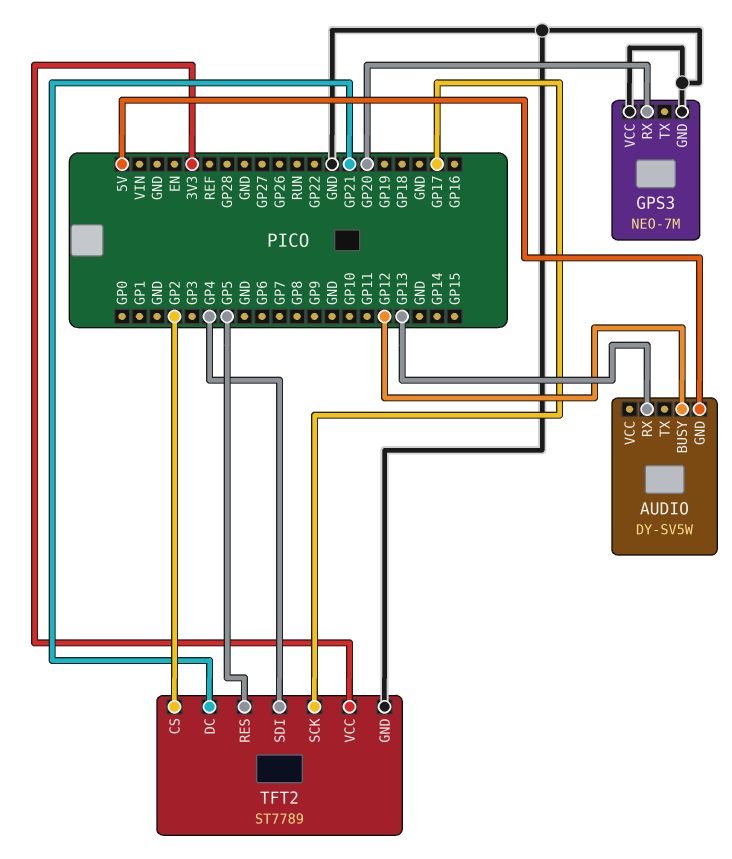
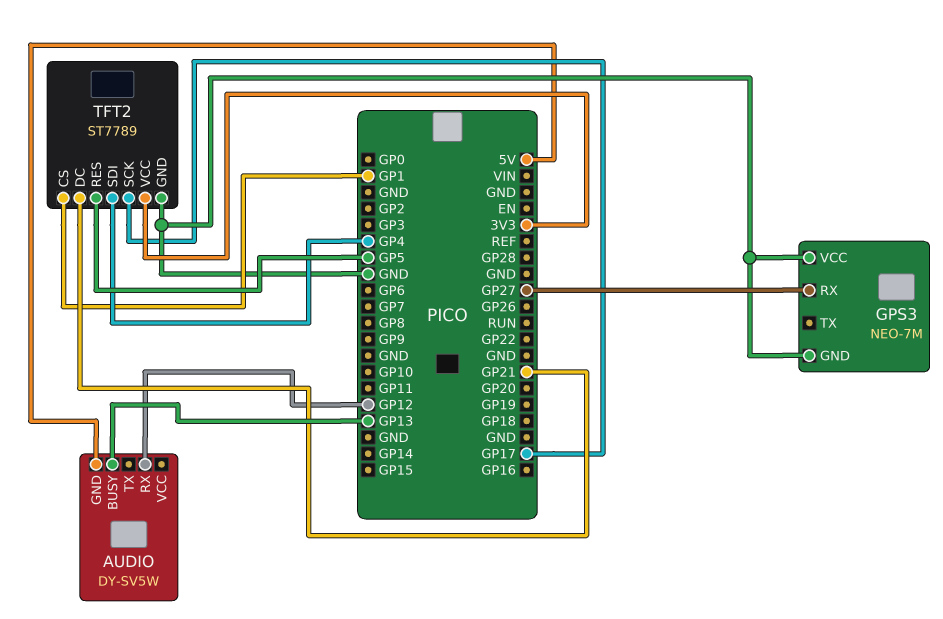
AUDIO pin BUSY: GP12 -> GP13
AUDIO pin RX: GP13 -> GP12
GPS3 pin RX: GP20 -> GP27
TFT2 pin CS: GP2 -> GP1

